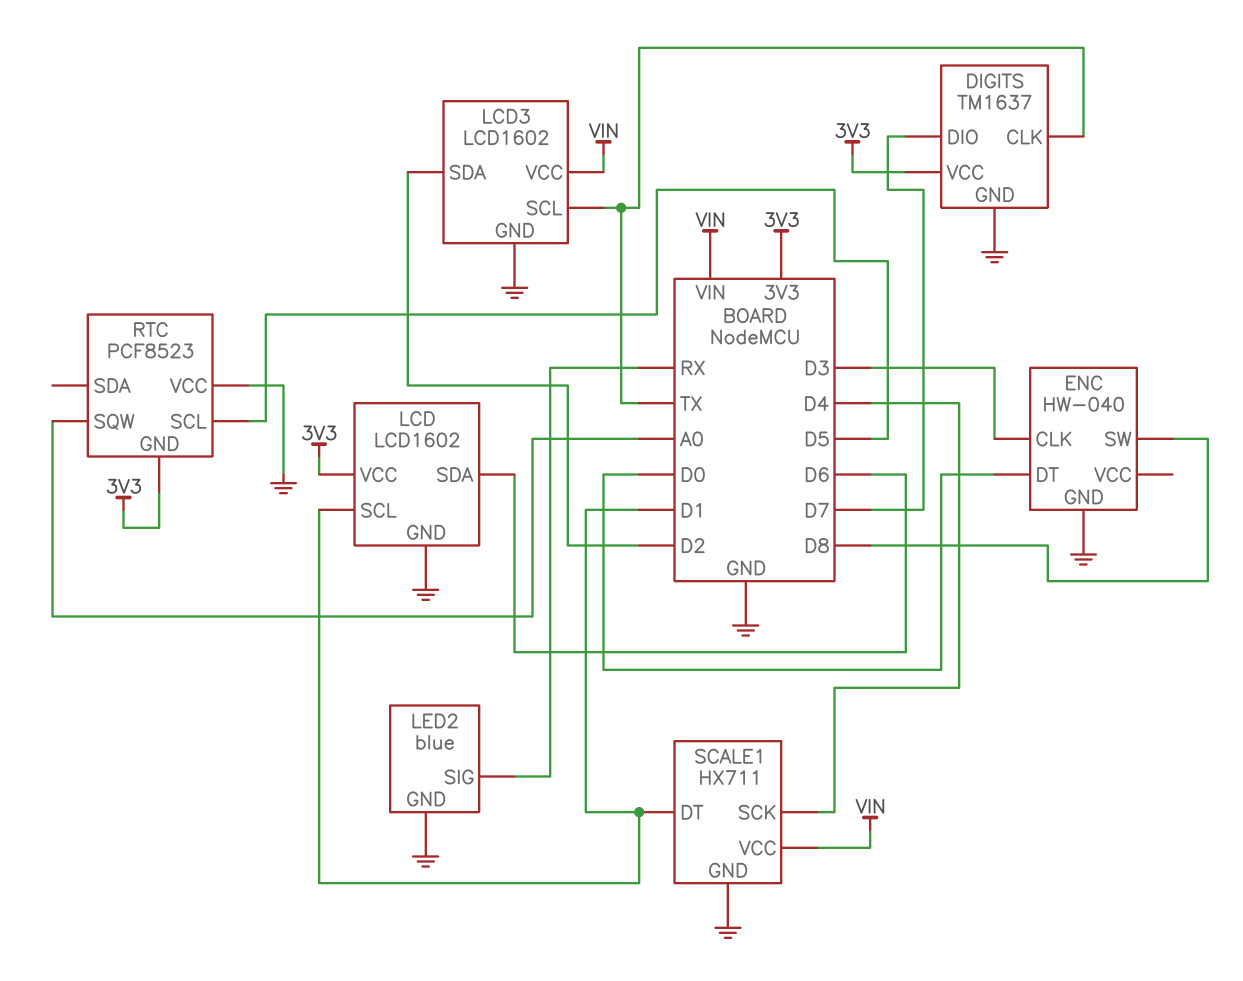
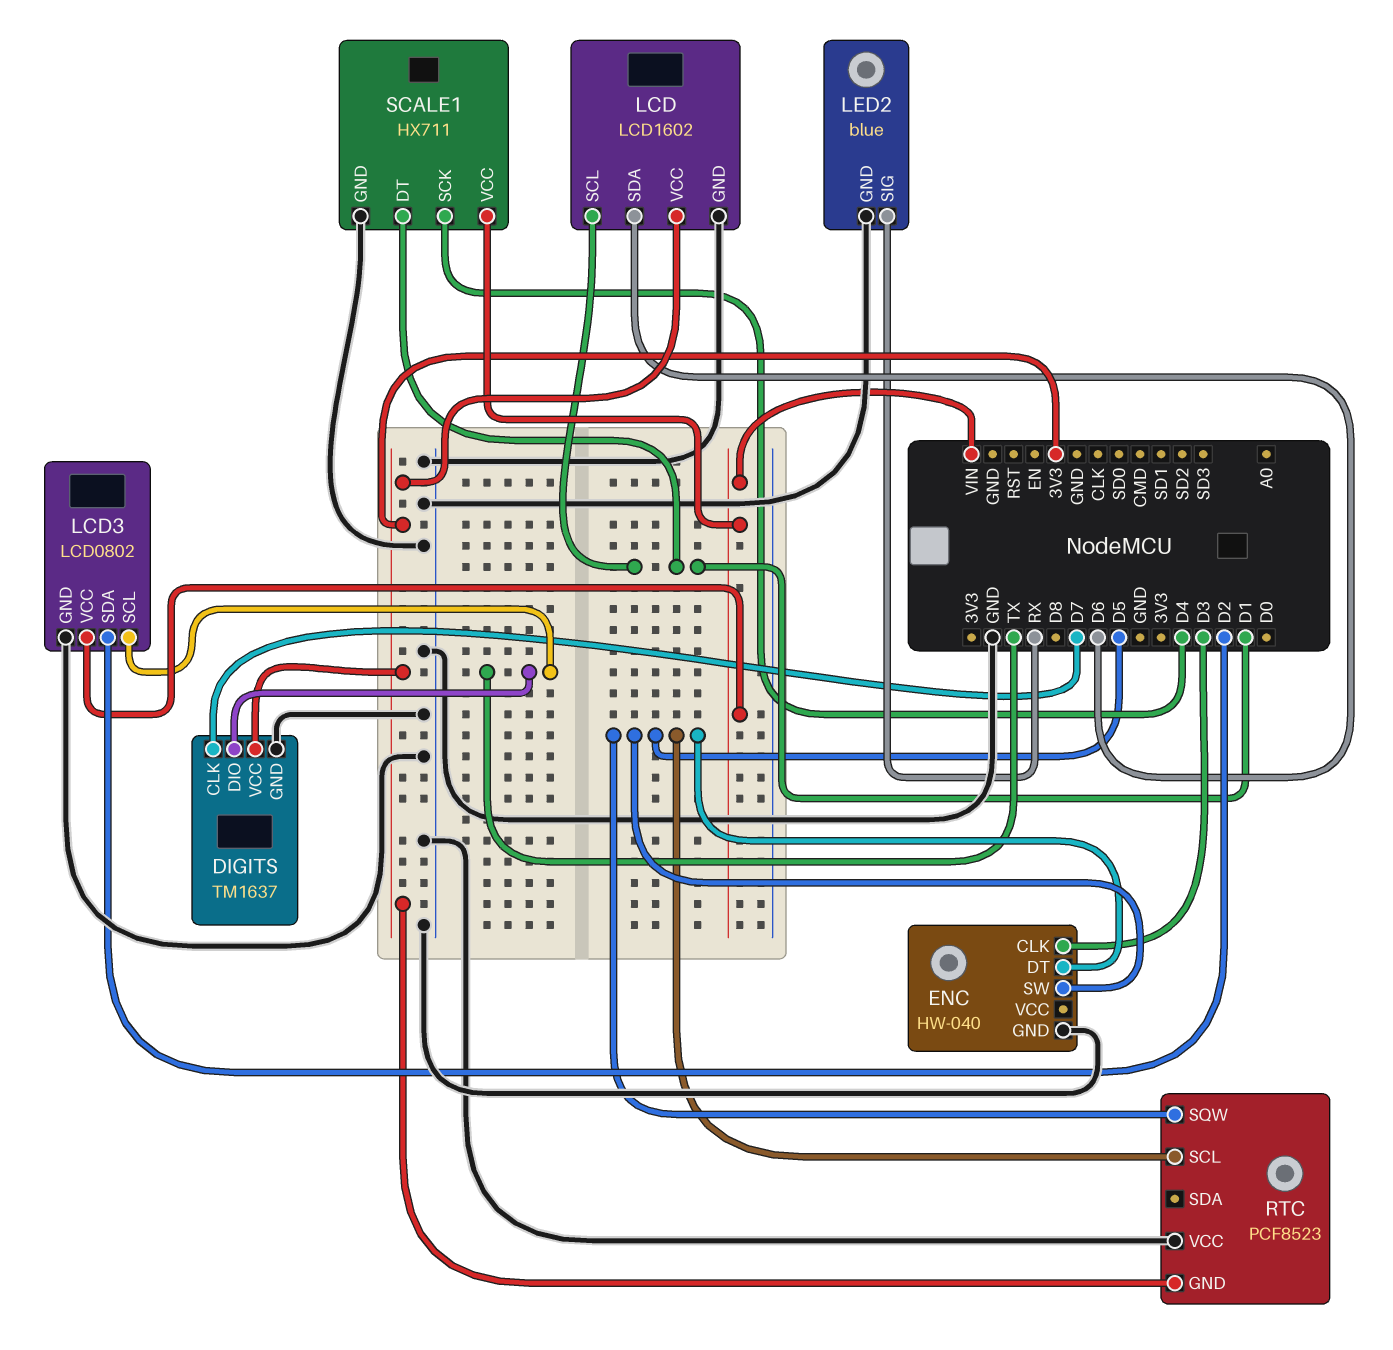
DIGITS pin CLK: TX -> D7
DIGITS pin DIO: D7 -> TX
ENC pin DT: D0 -> D5
ENC pin SW: D8 -> D5
LCD3: LCD1602 -> LCD0802
RTC pin SQW: A0 -> D5

